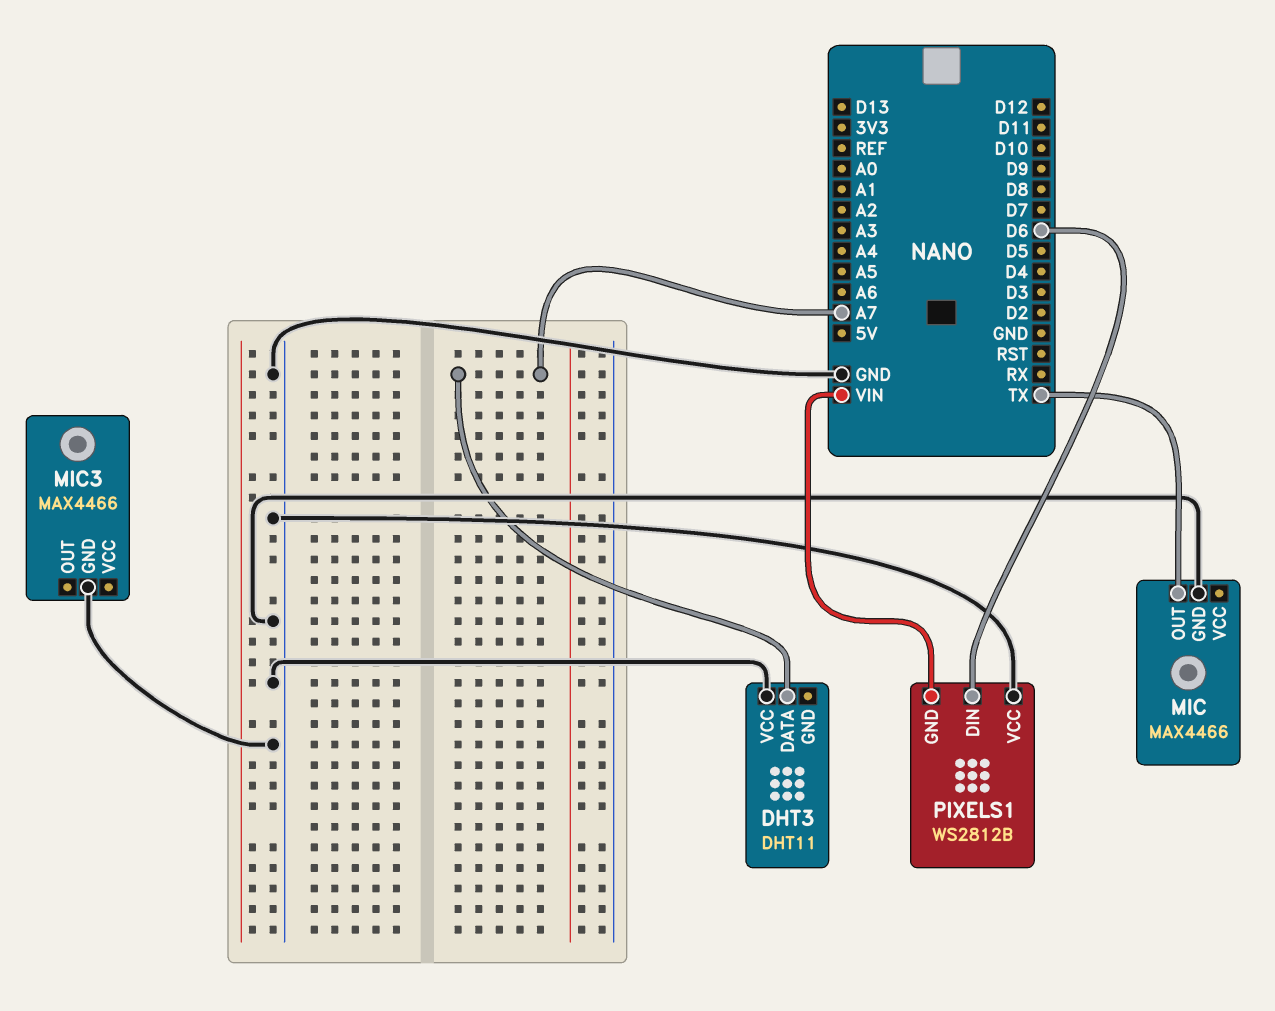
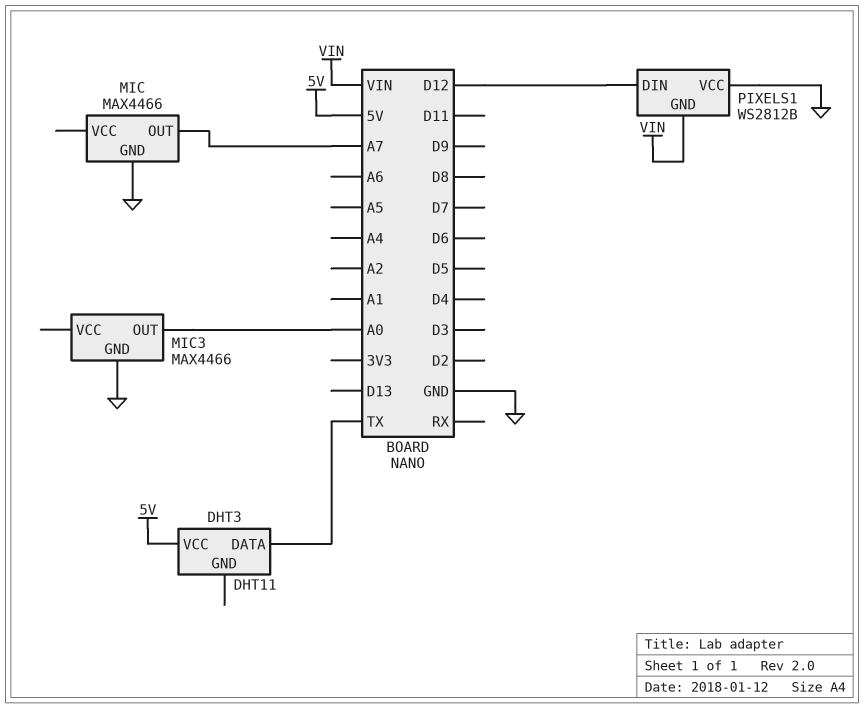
DHT3 pin DATA: A7 -> TX
DHT3 pin VCC: GND -> 5V
MIC pin OUT: TX -> A7
MIC3 pin OUT: none -> A0
PIXELS1 pin DIN: D6 -> D12

